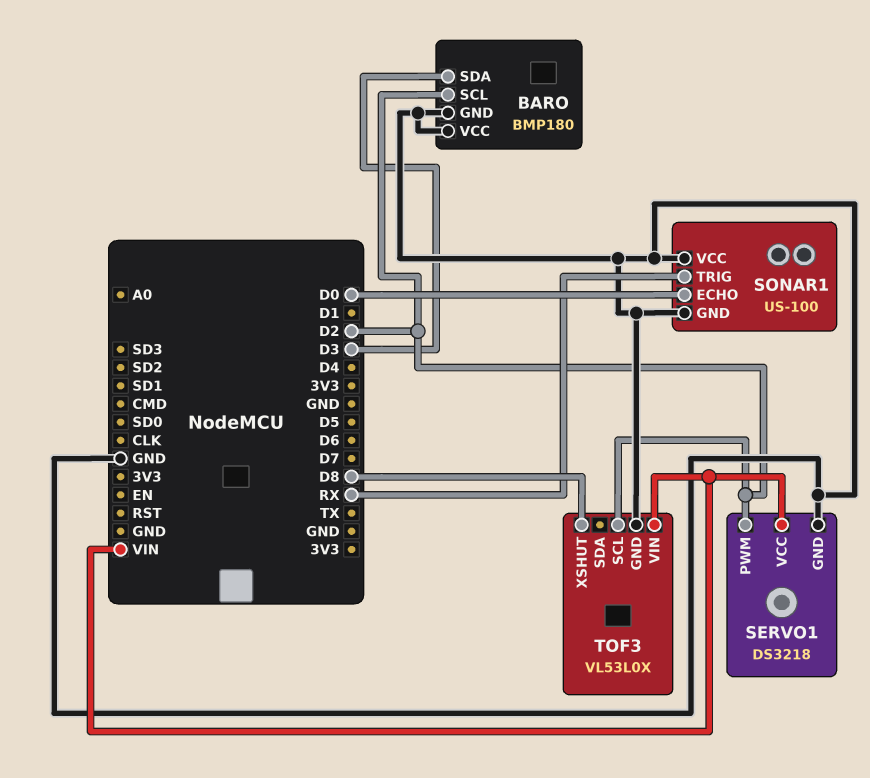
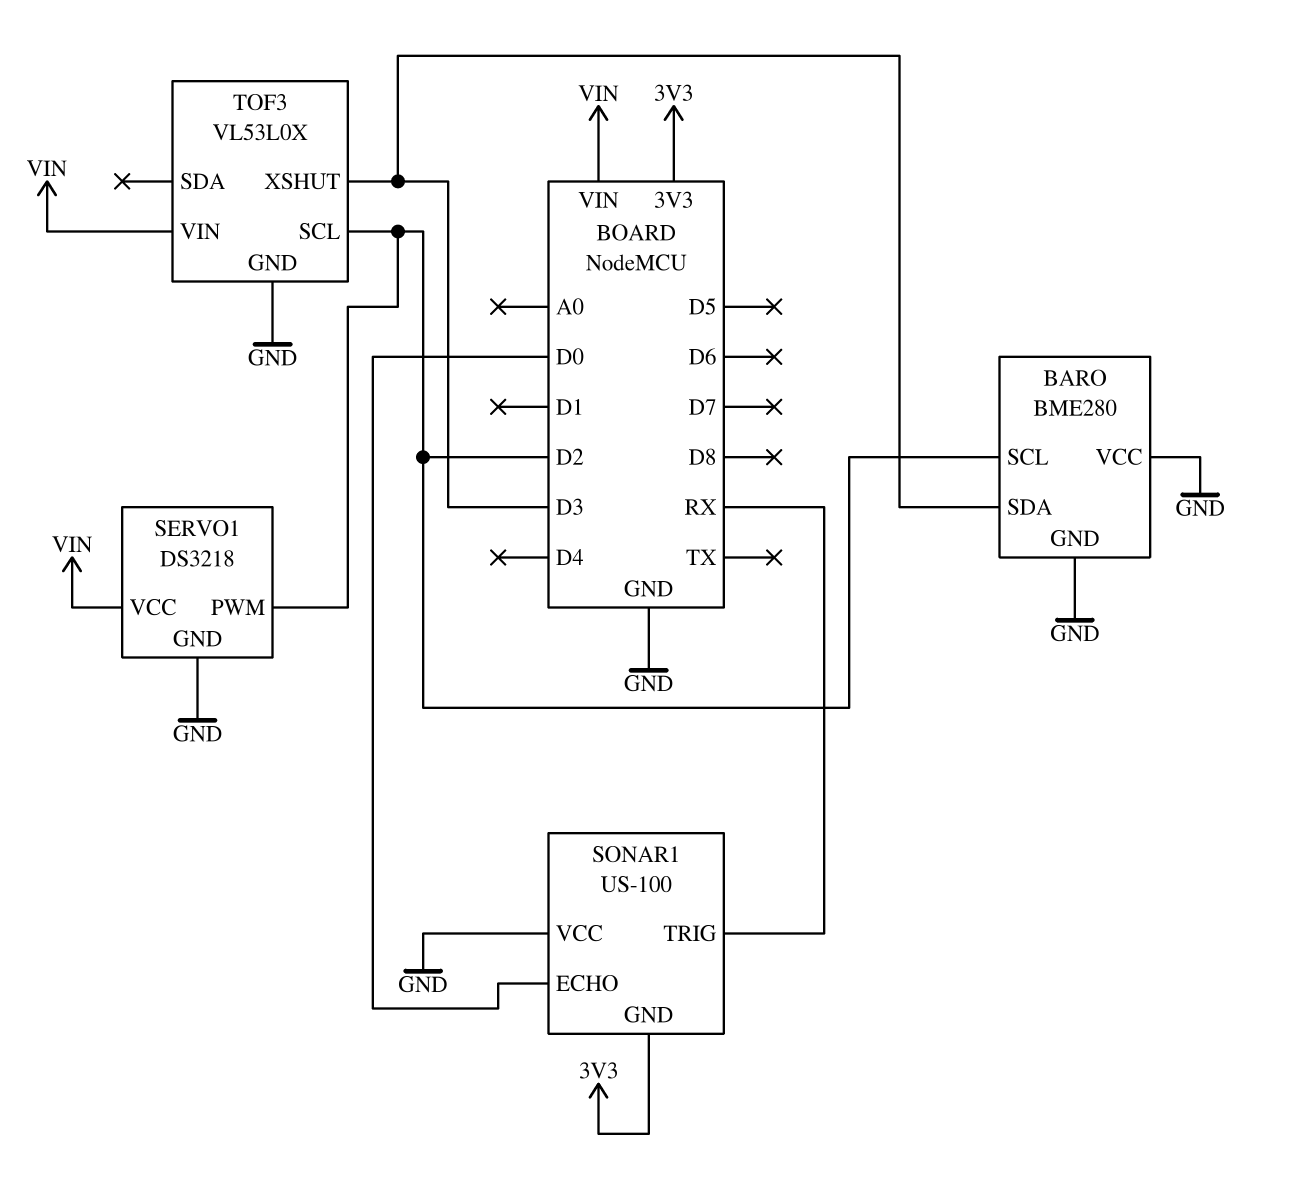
BARO: BMP180 -> BME280
SONAR1 pin GND: GND -> 3V3
TOF3 pin XSHUT: D8 -> D3

